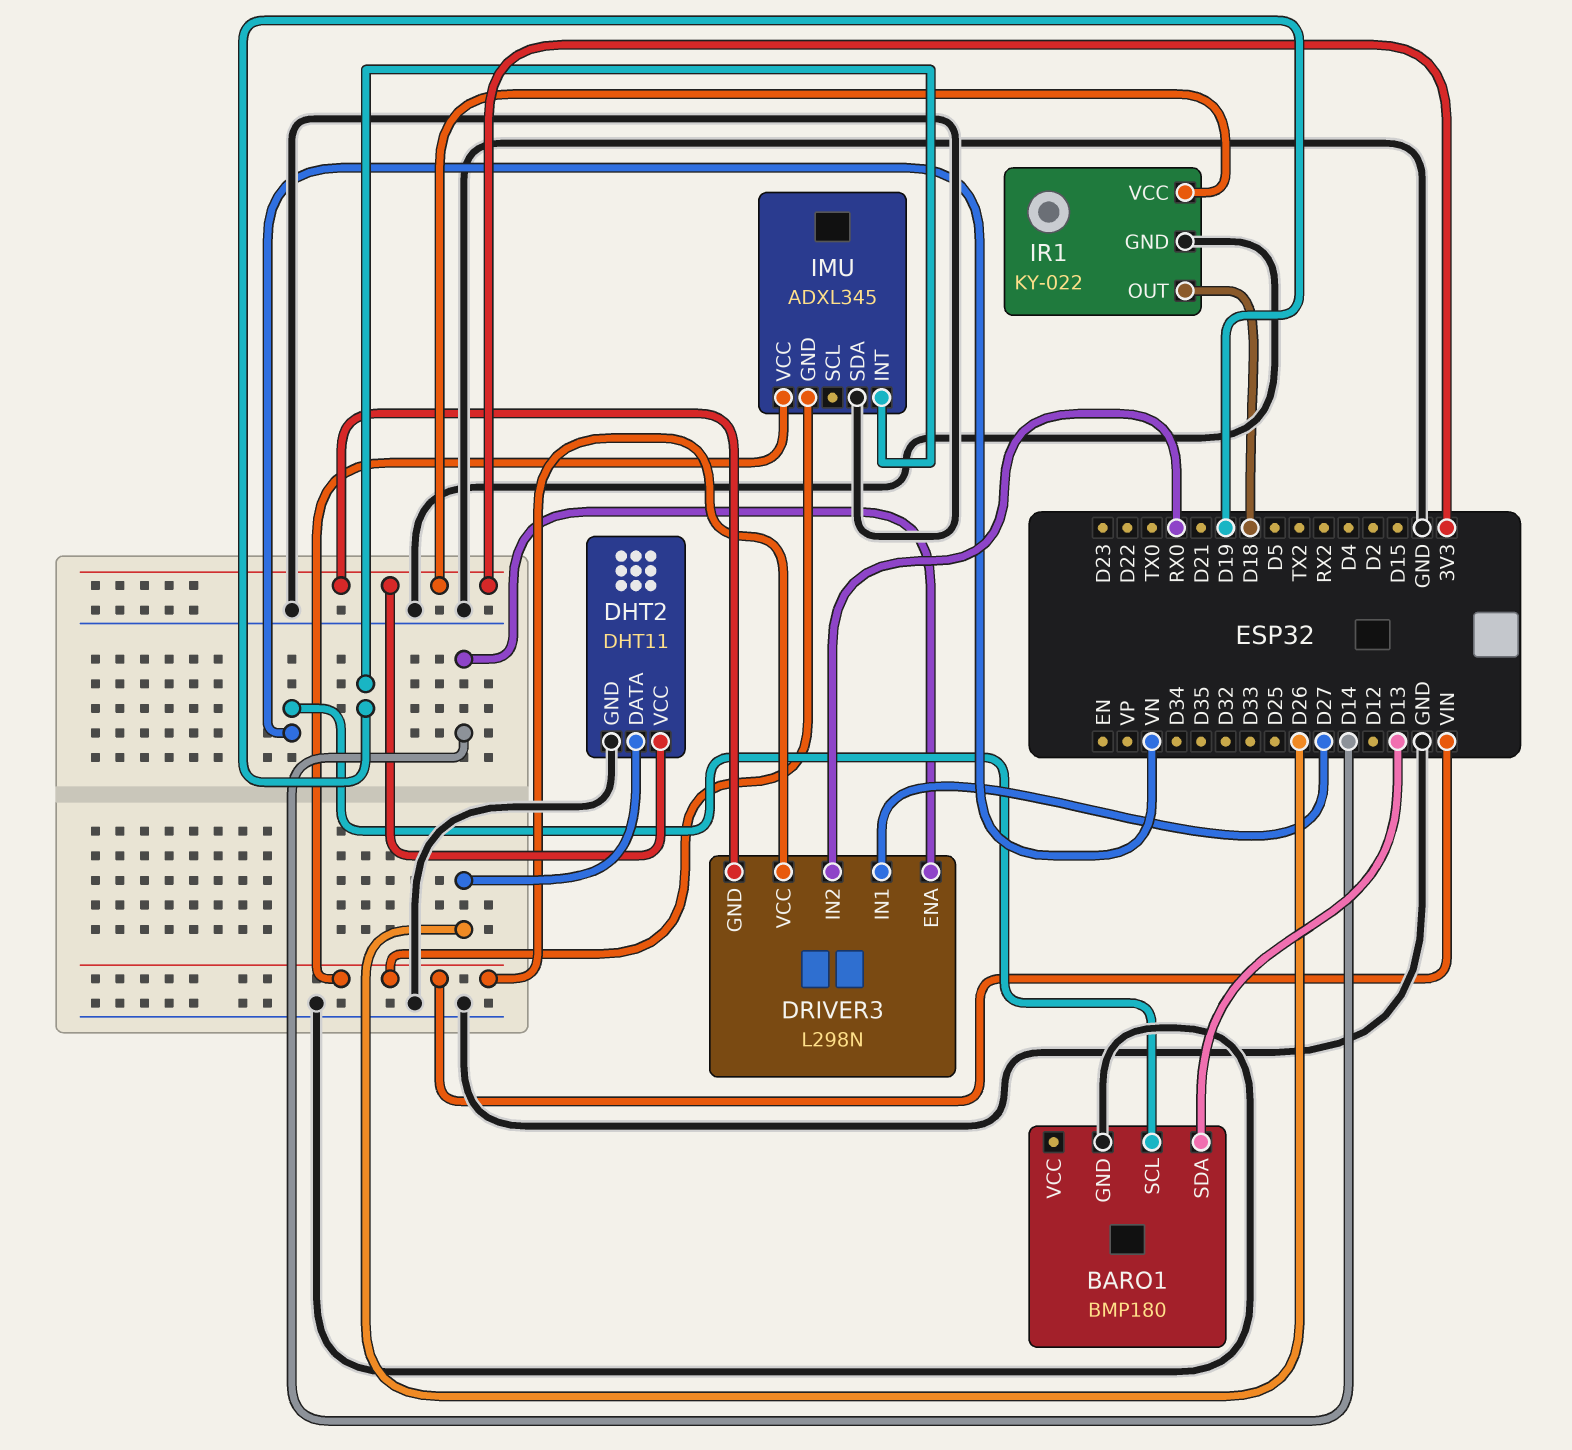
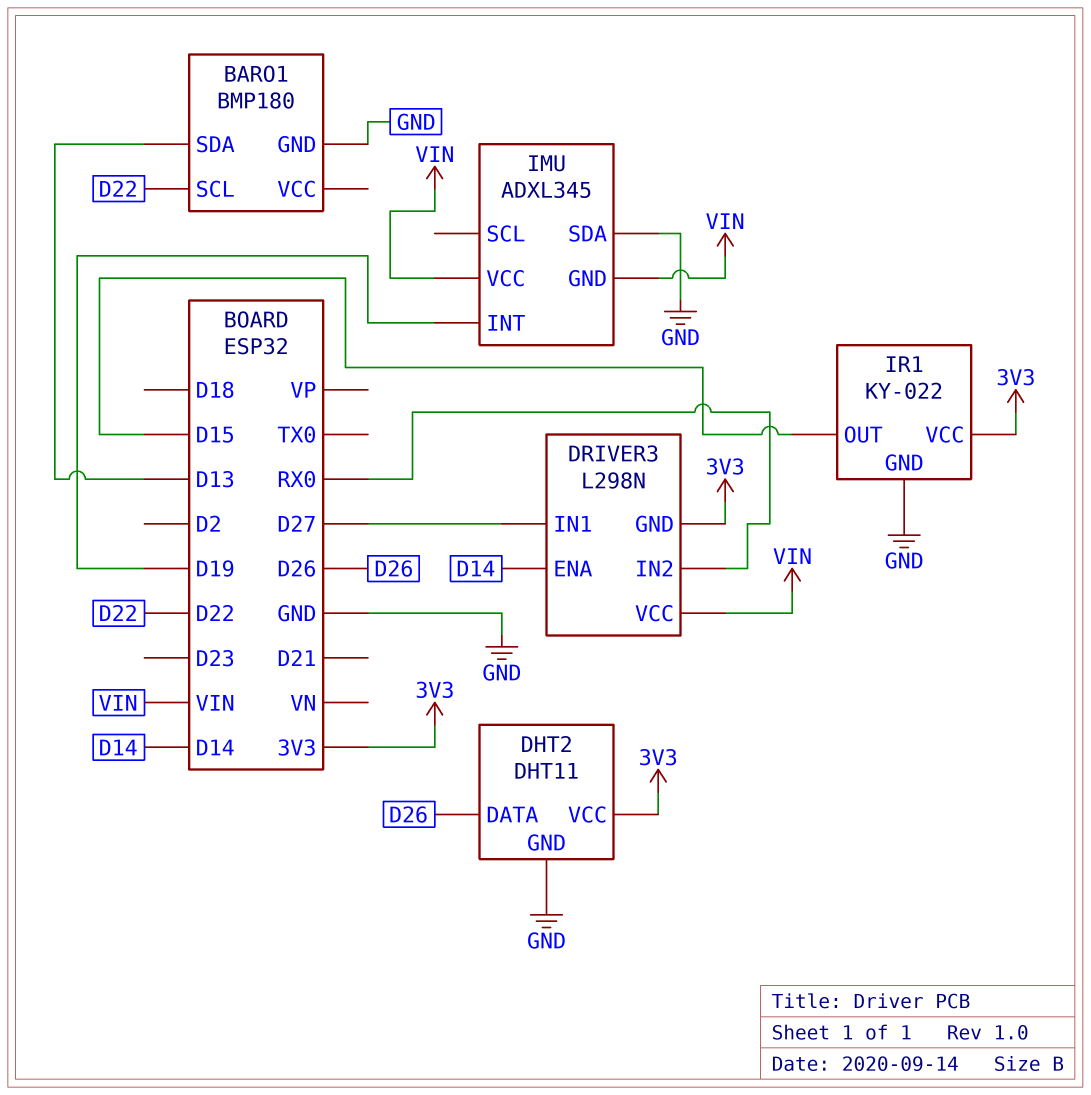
BARO1 pin SCL: VN -> D22
IR1 pin OUT: D18 -> D15

